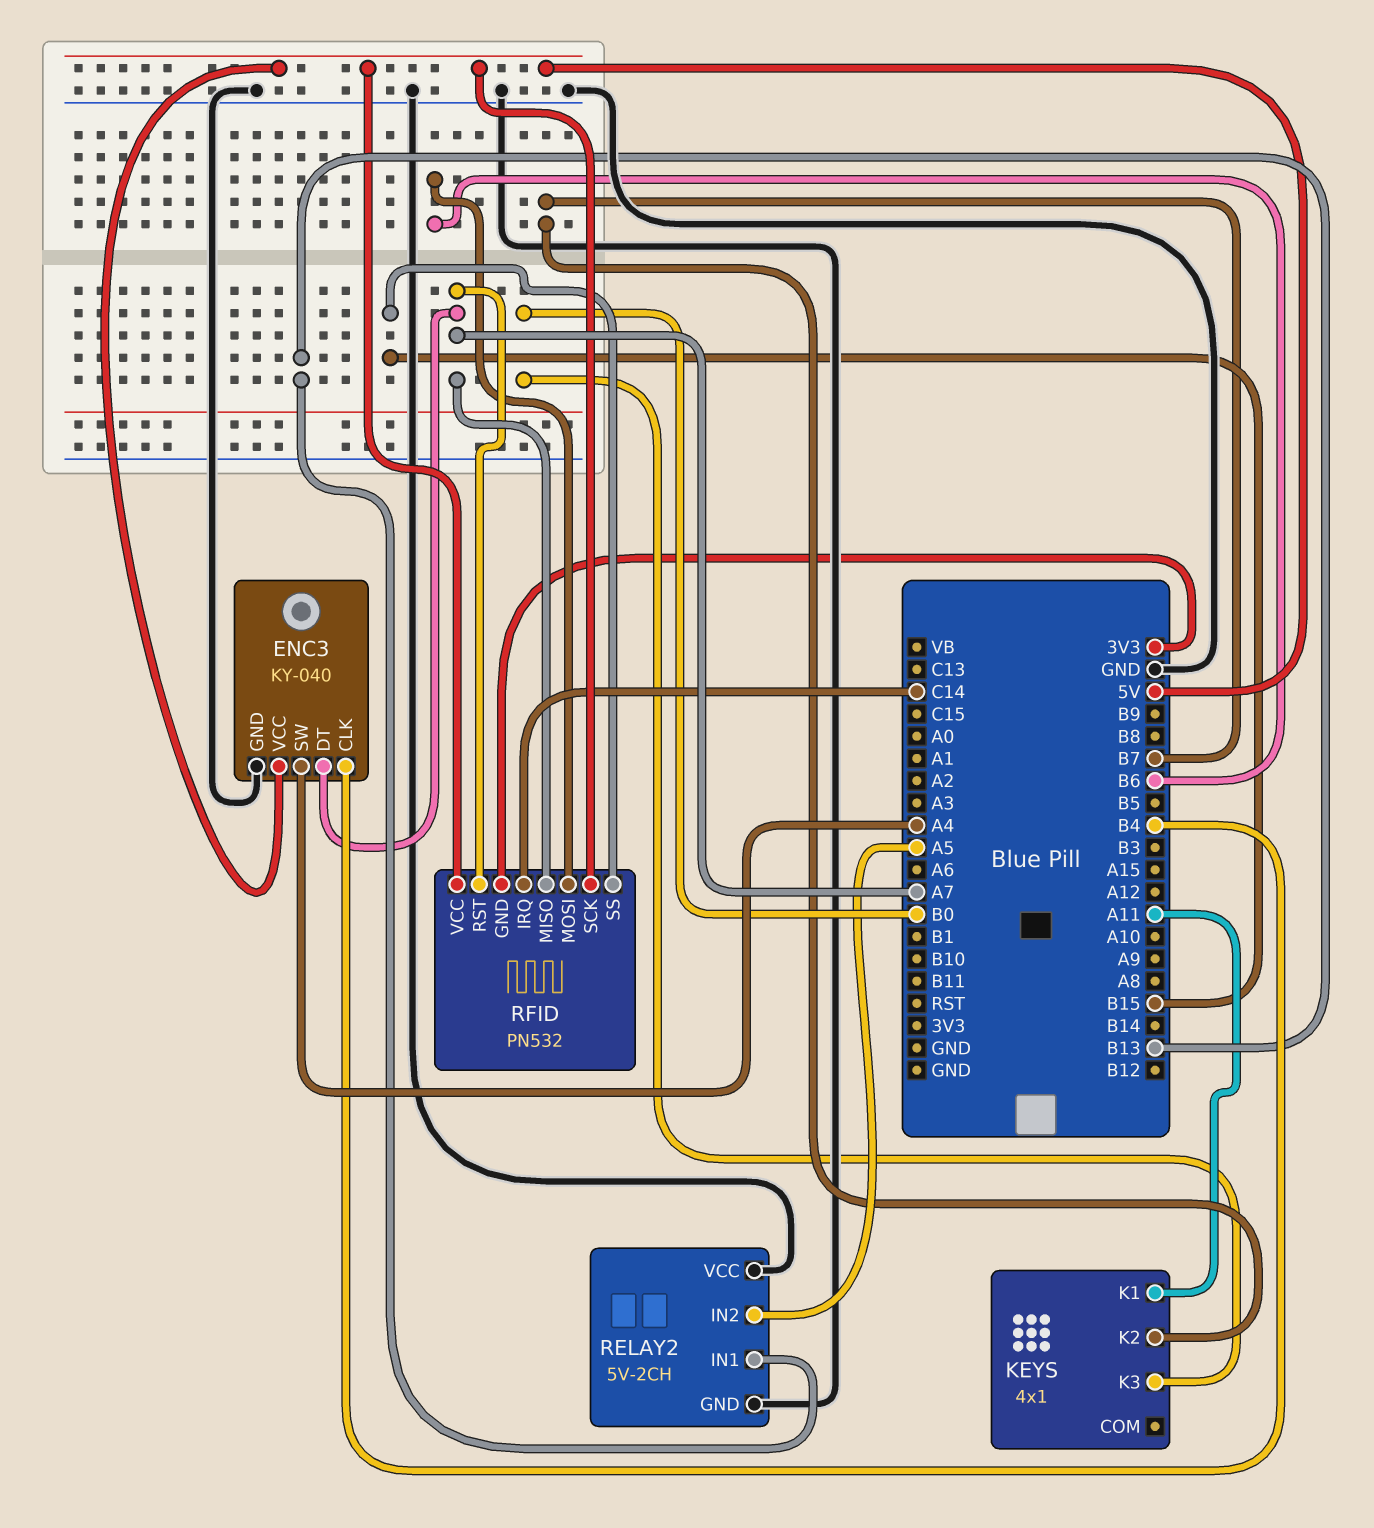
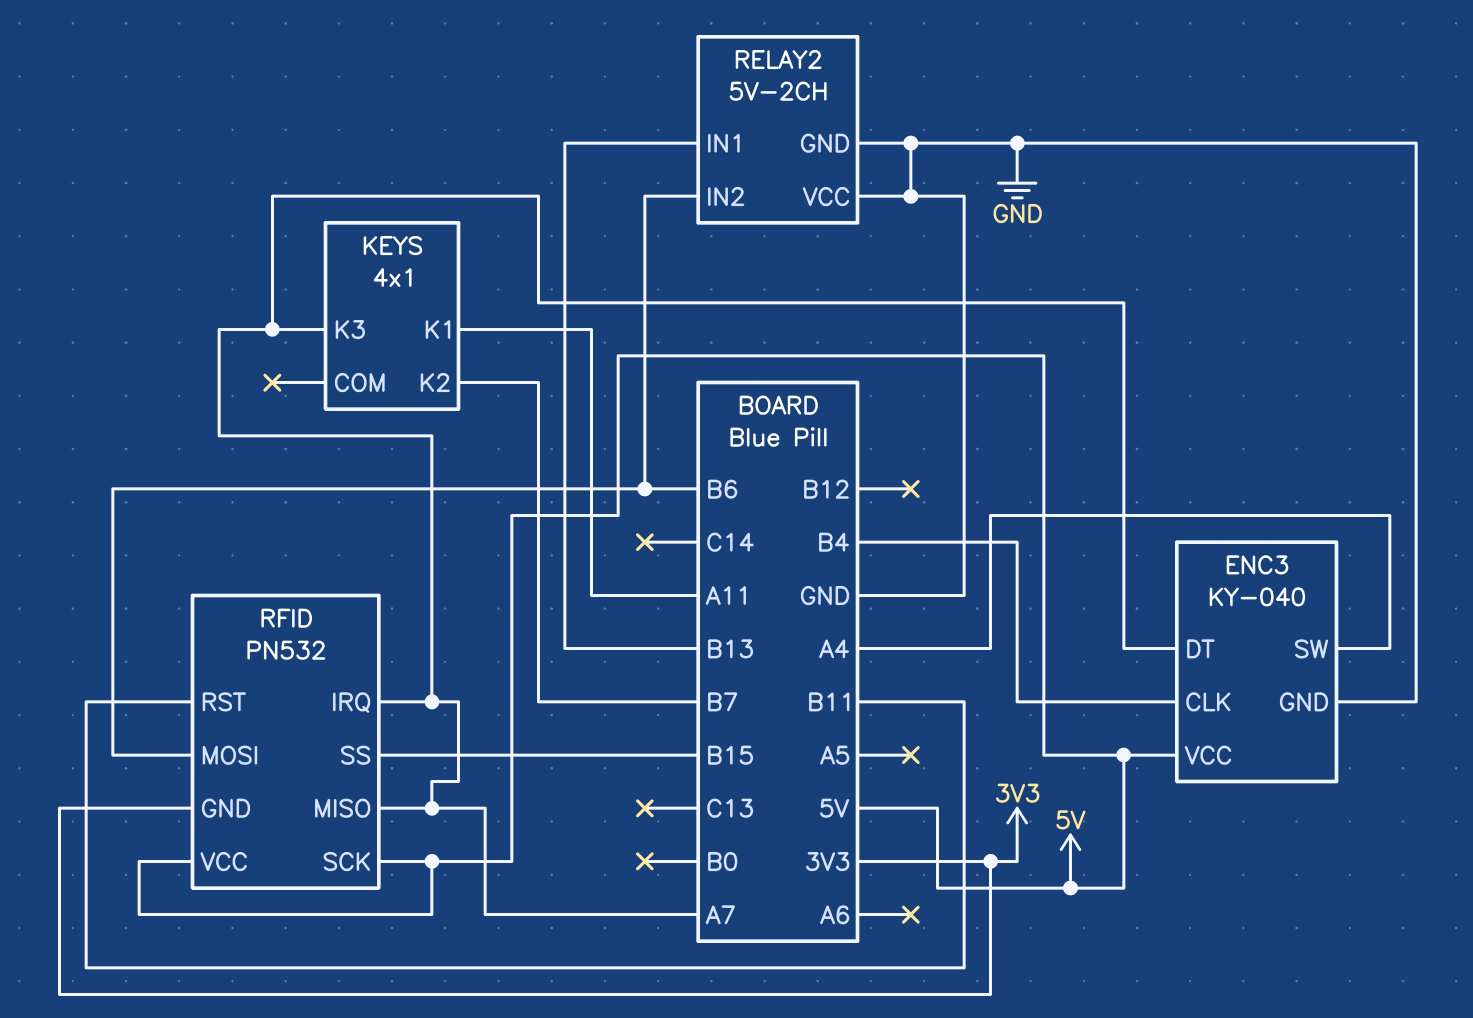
KEYS pin K3: B0 -> A7
RELAY2 pin IN2: A5 -> B6
RFID pin IRQ: C14 -> A7
RFID pin RST: A7 -> B11

